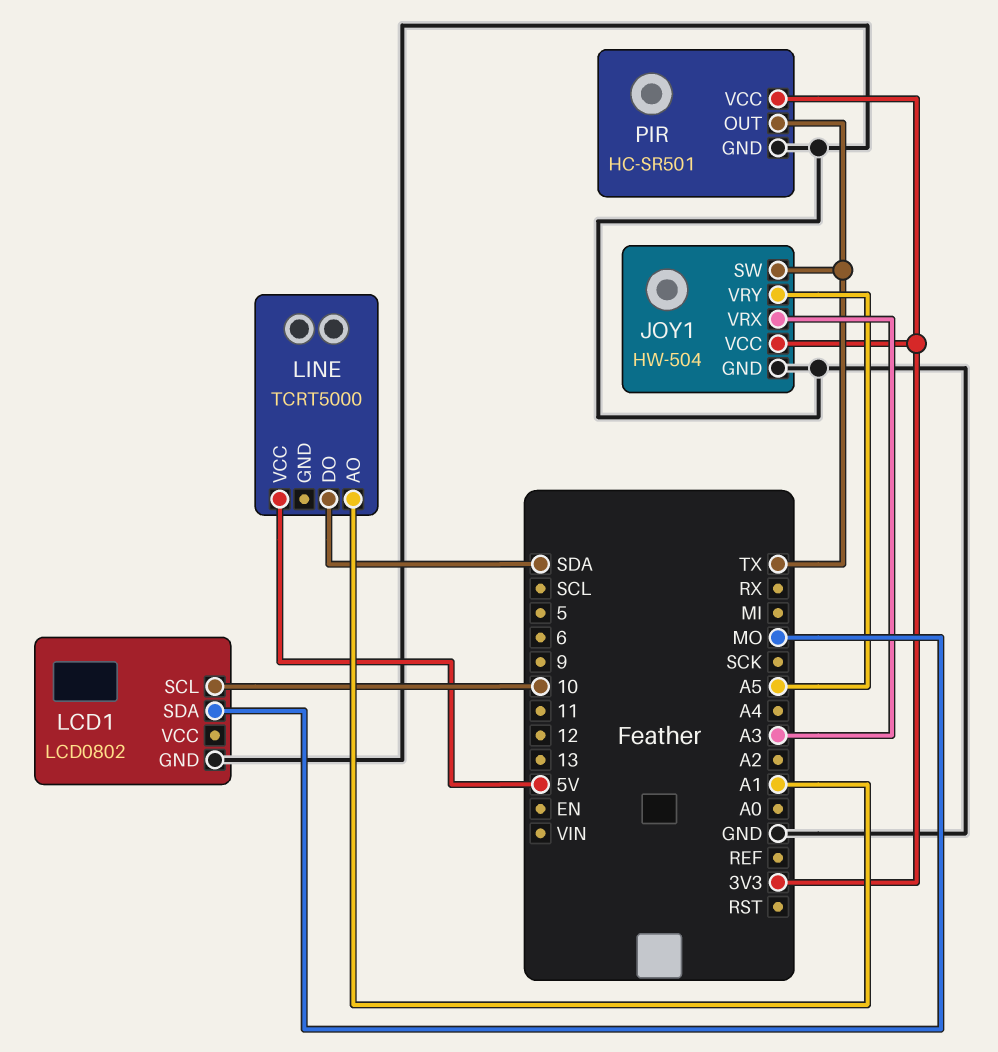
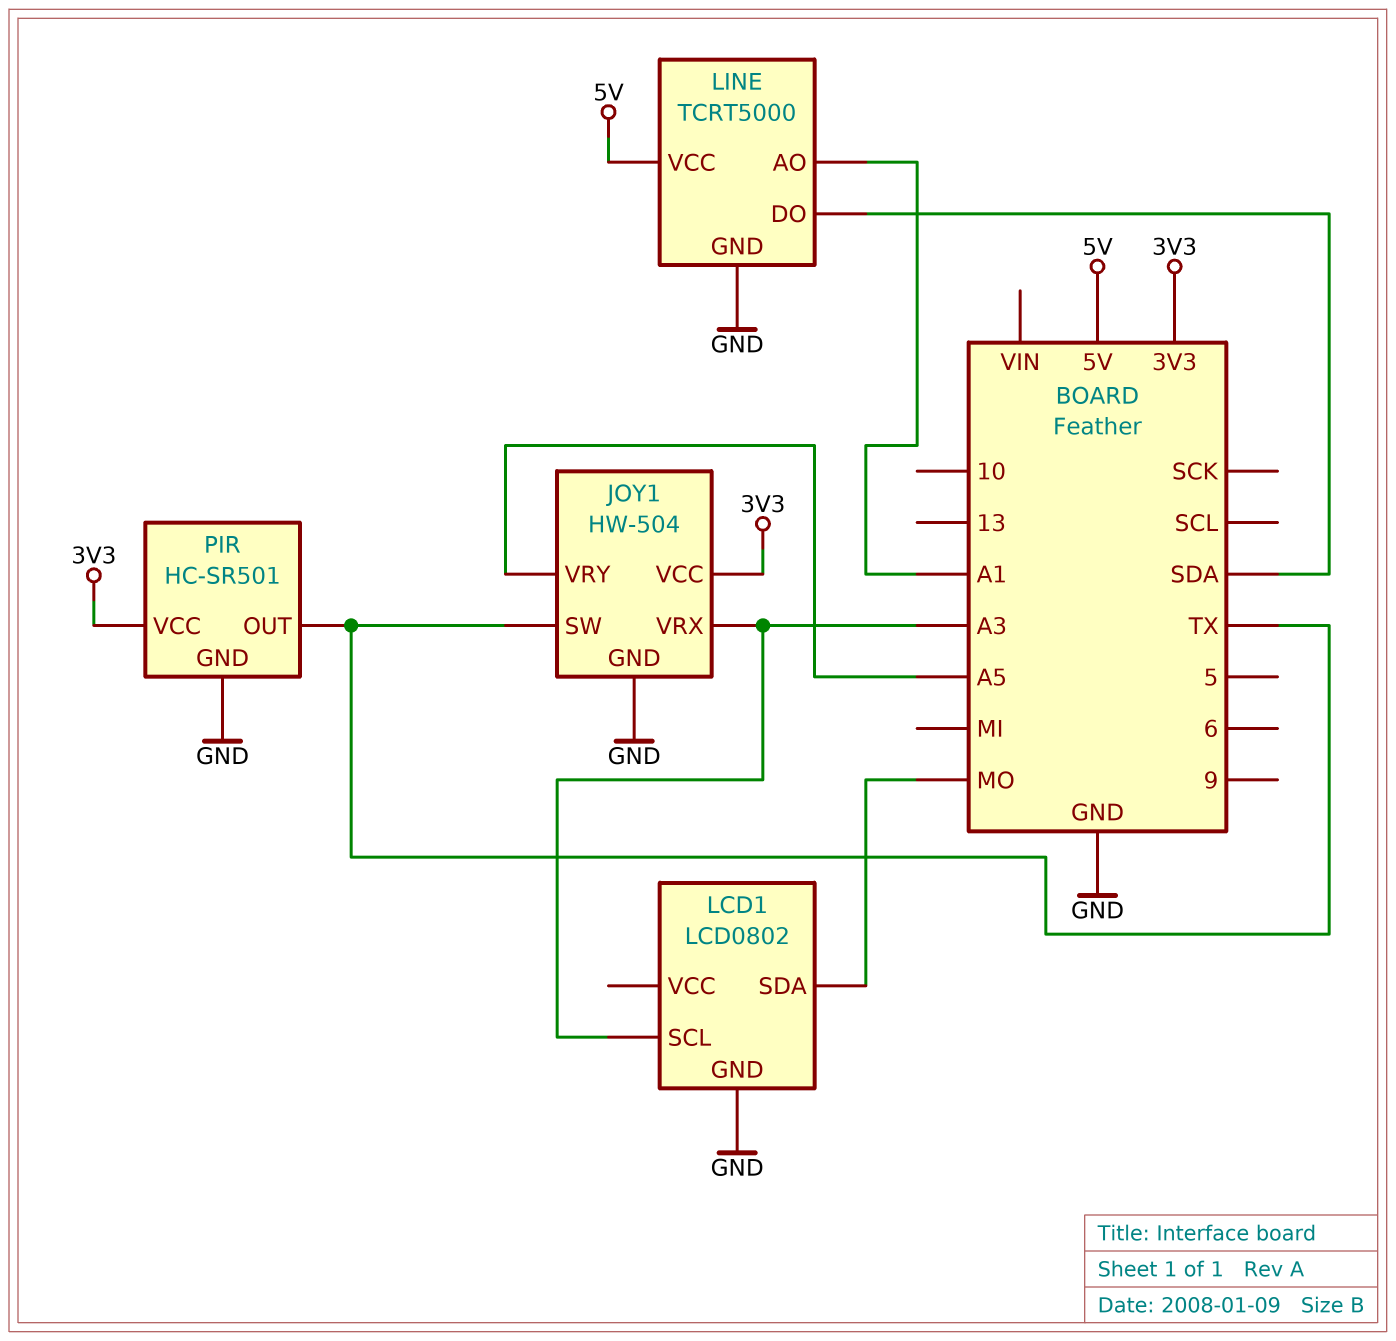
LCD1 pin SCL: 10 -> A3
LINE pin GND: none -> GND

